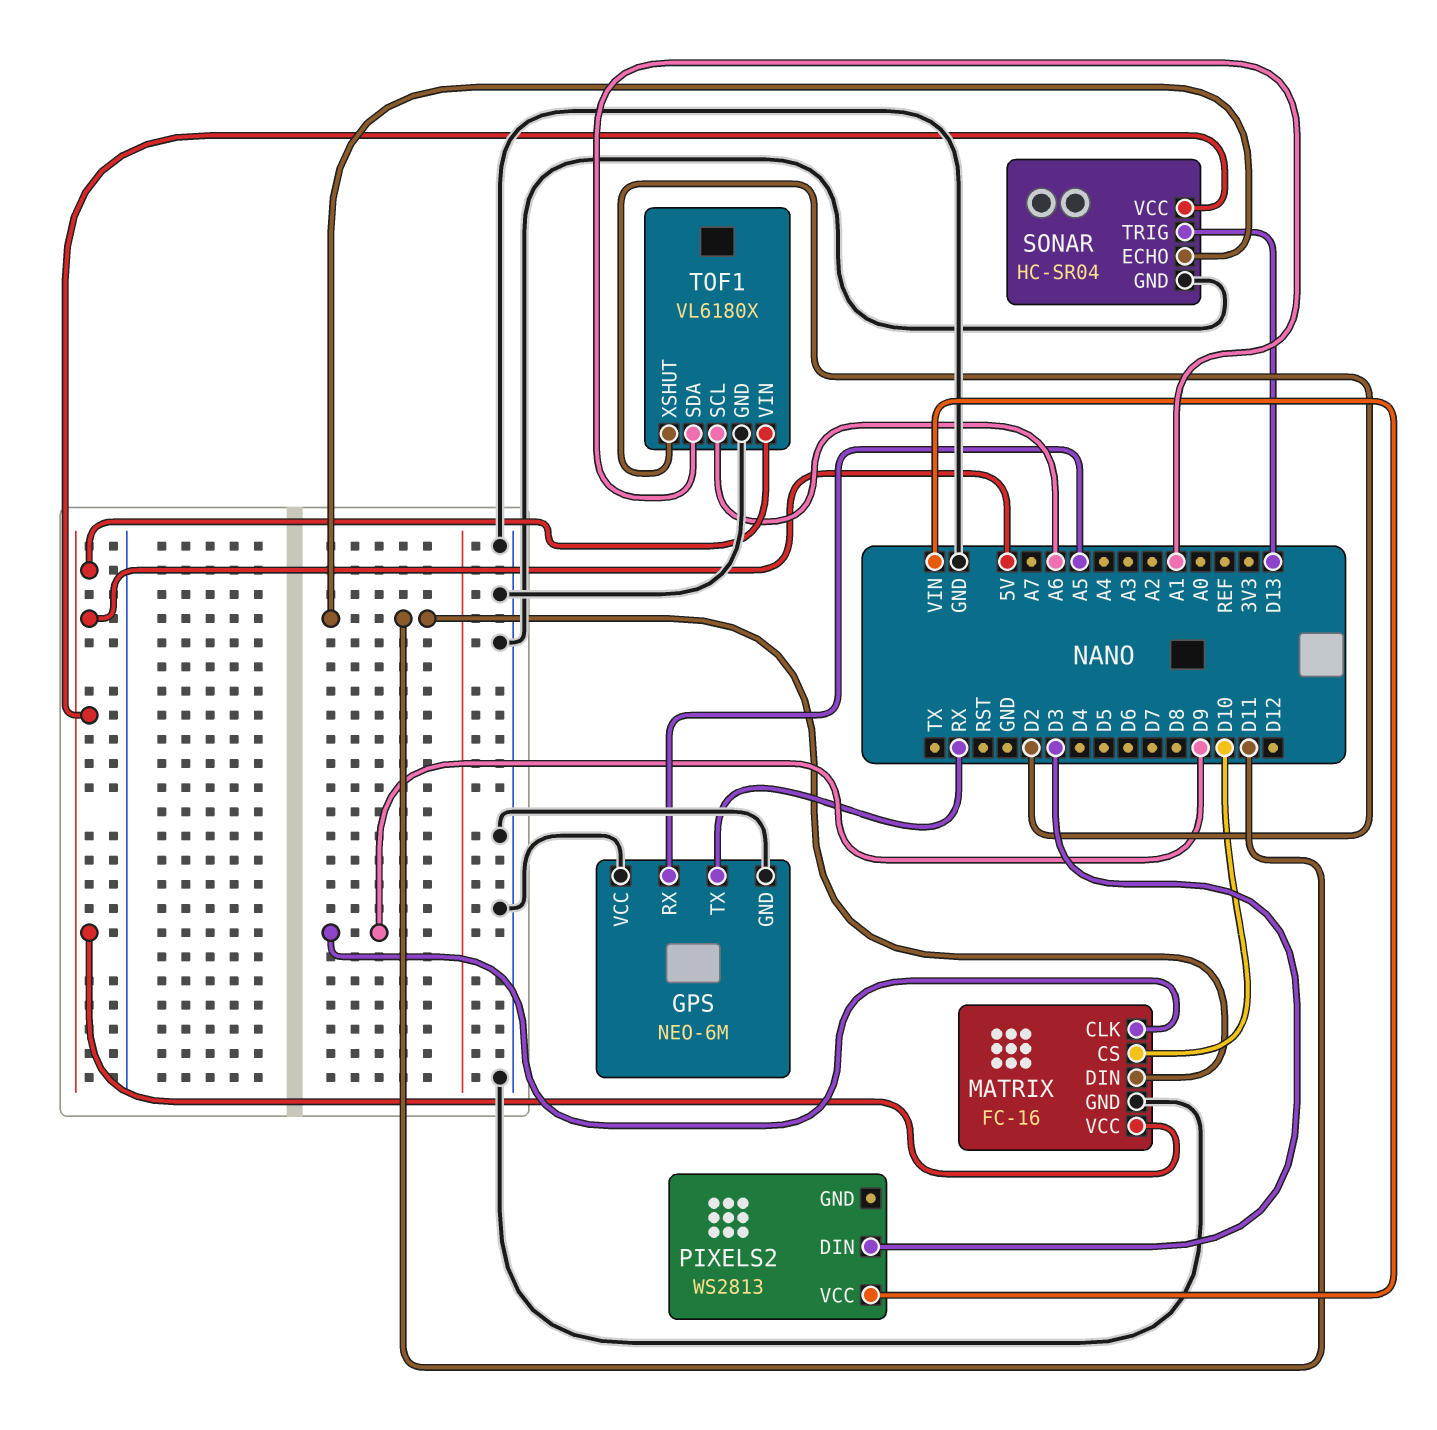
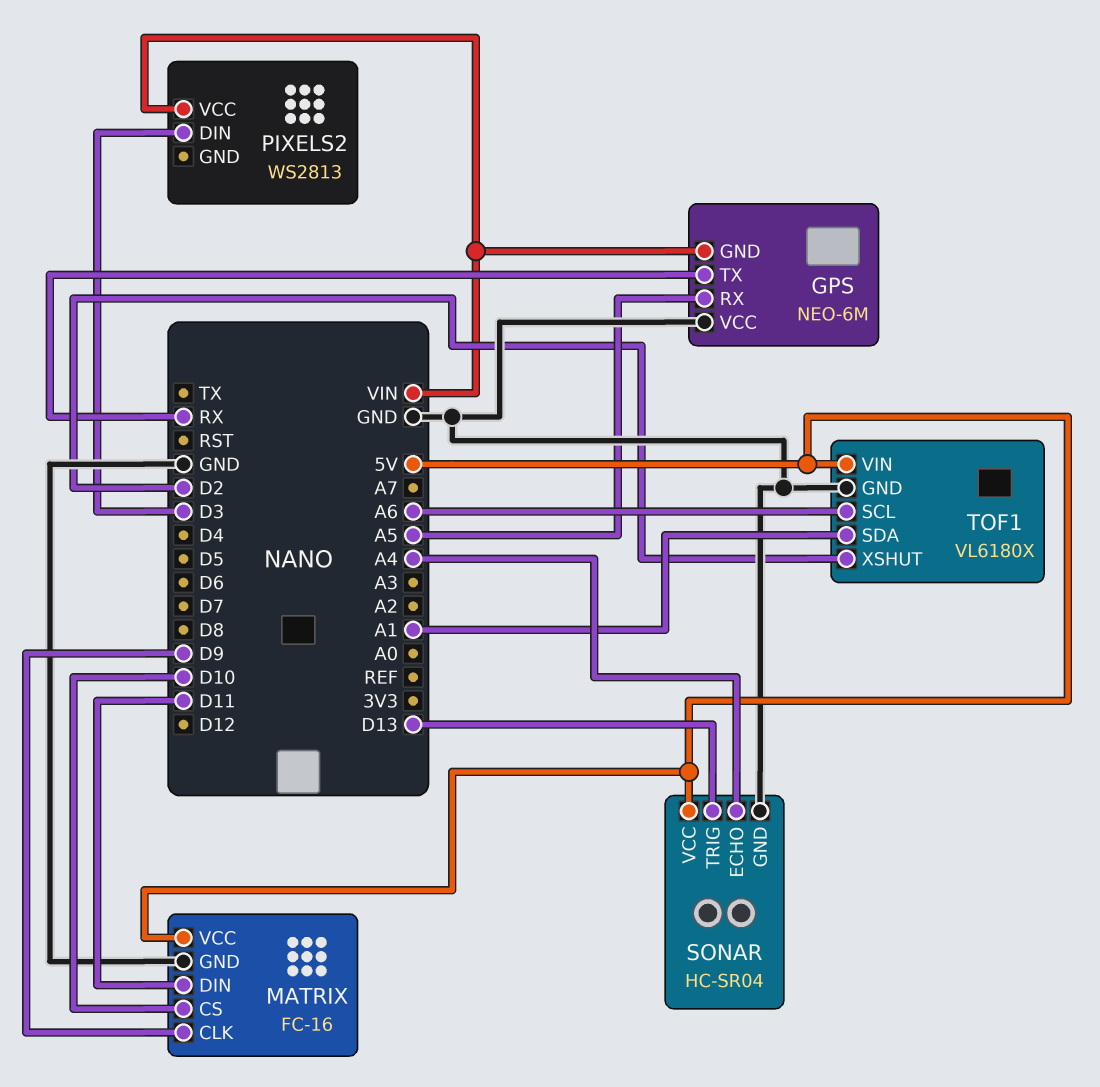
GPS pin GND: GND -> VIN
SONAR pin ECHO: D11 -> A4

